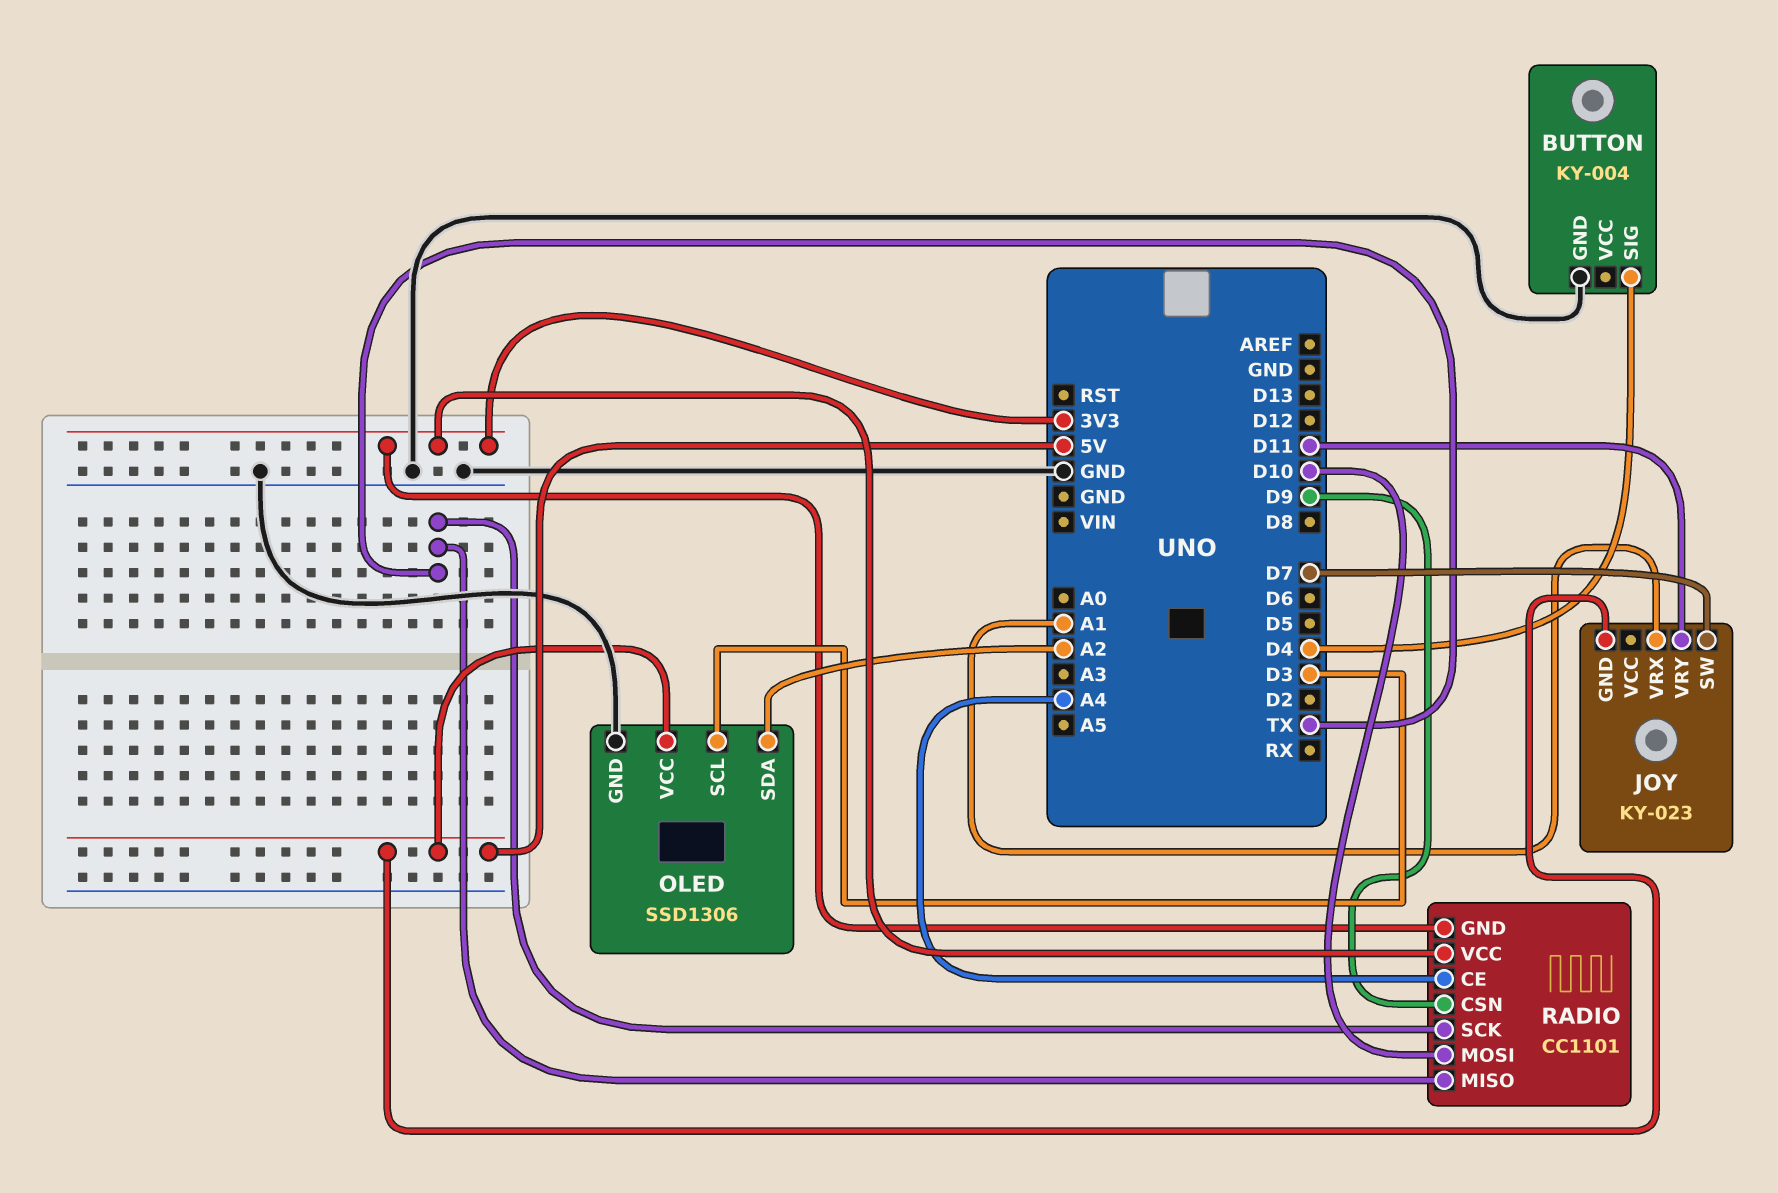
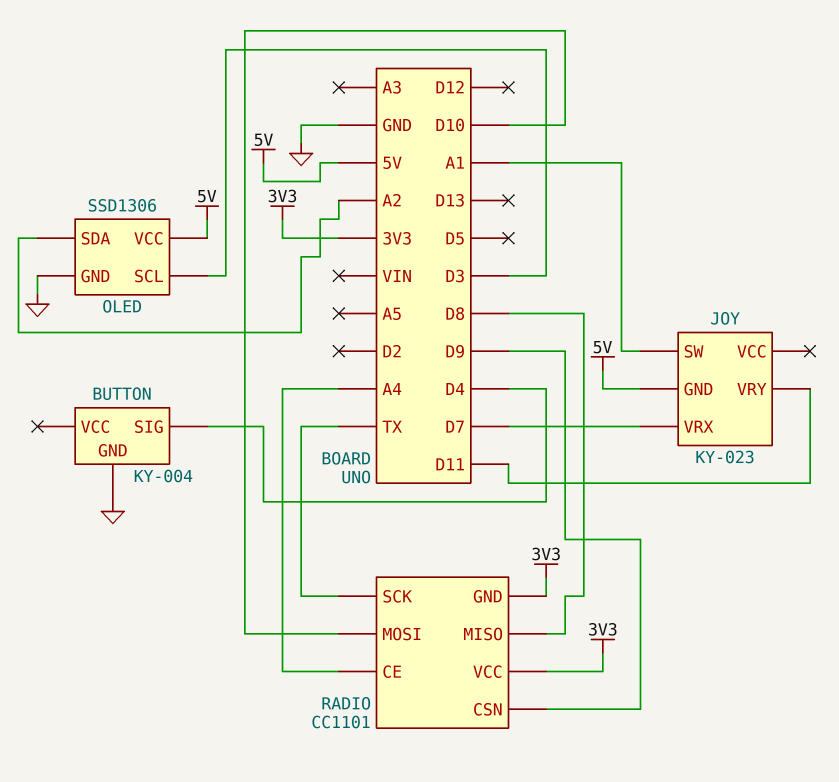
JOY pin SW: D7 -> A1
JOY pin VRX: A1 -> D7
RADIO pin MISO: TX -> D8

